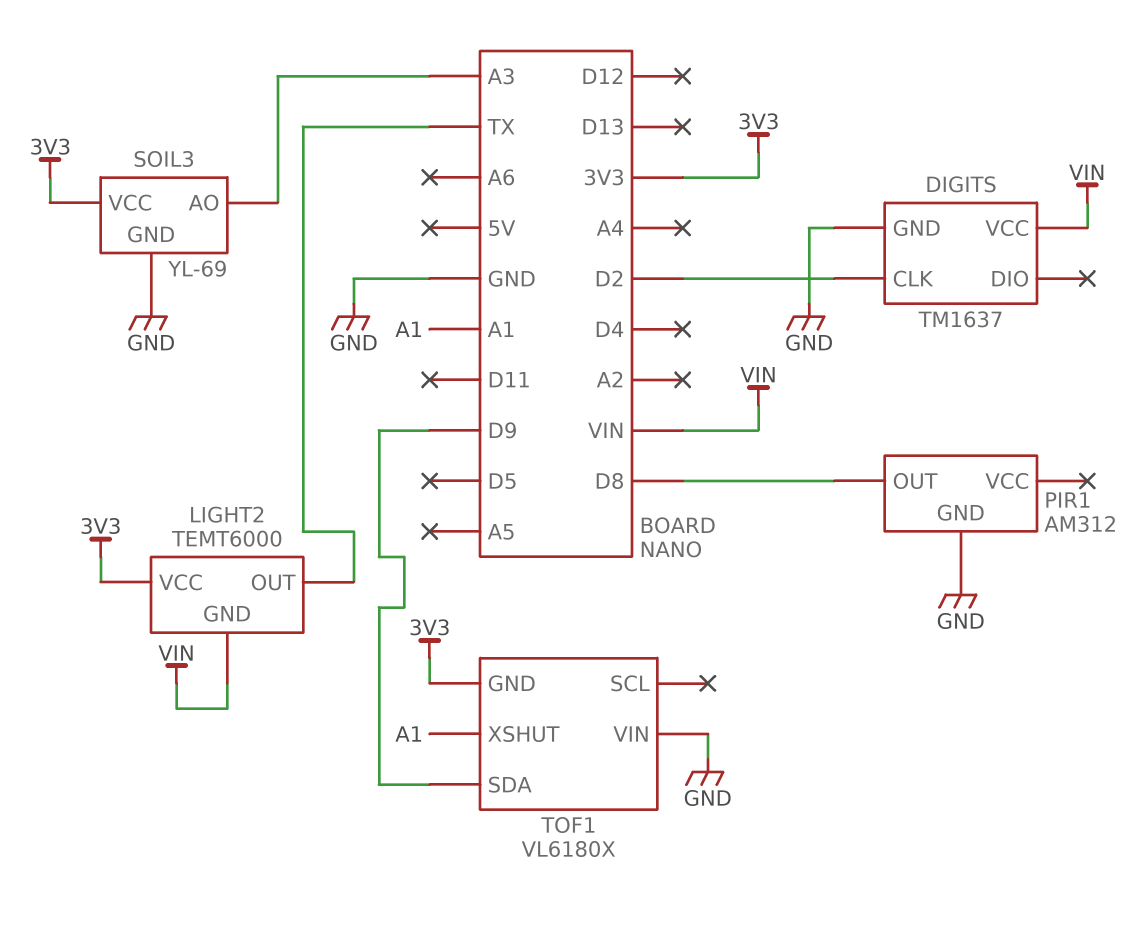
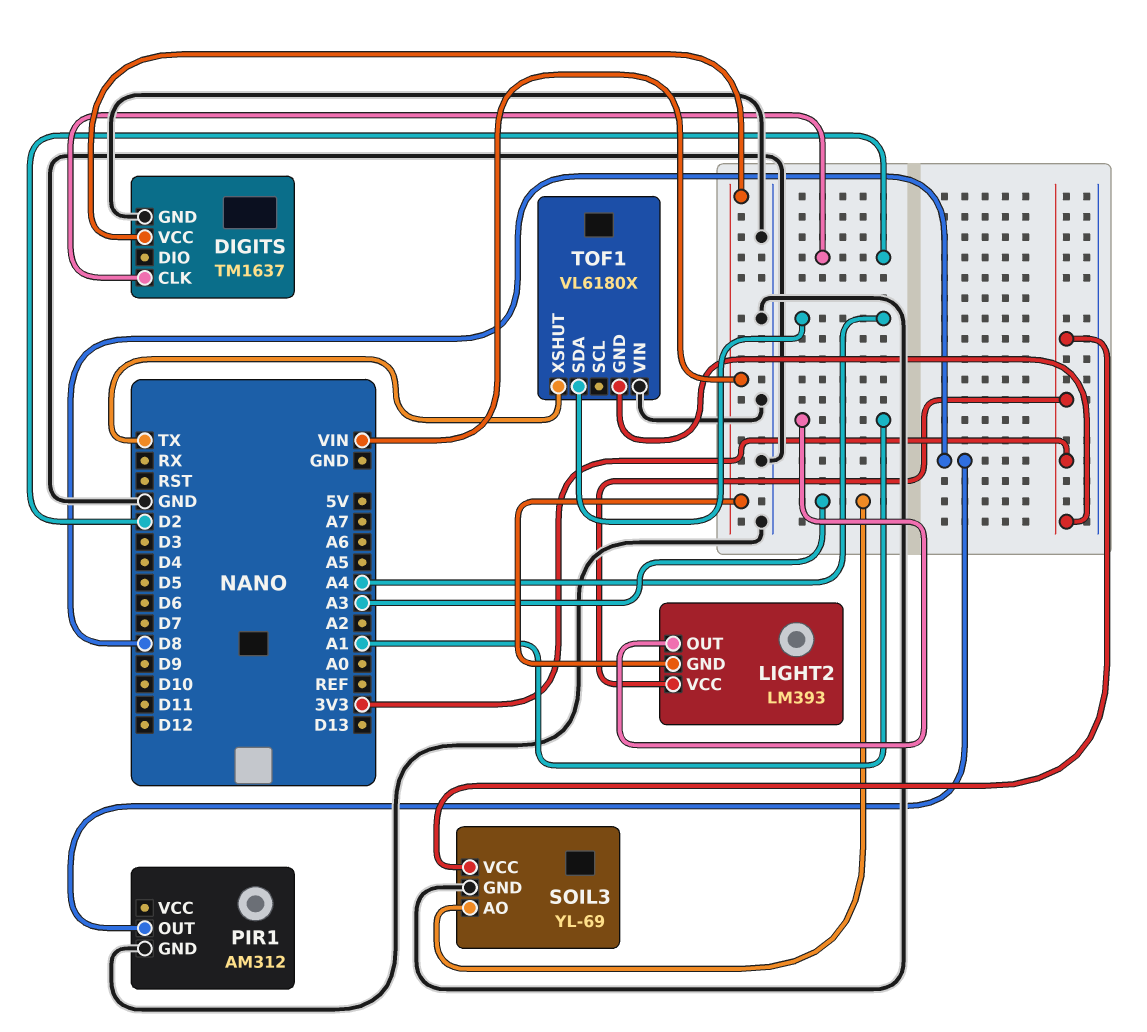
LIGHT2: TEMT6000 -> LM393
LIGHT2 pin OUT: TX -> A1
TOF1 pin SDA: D9 -> A4
TOF1 pin XSHUT: A1 -> TX

